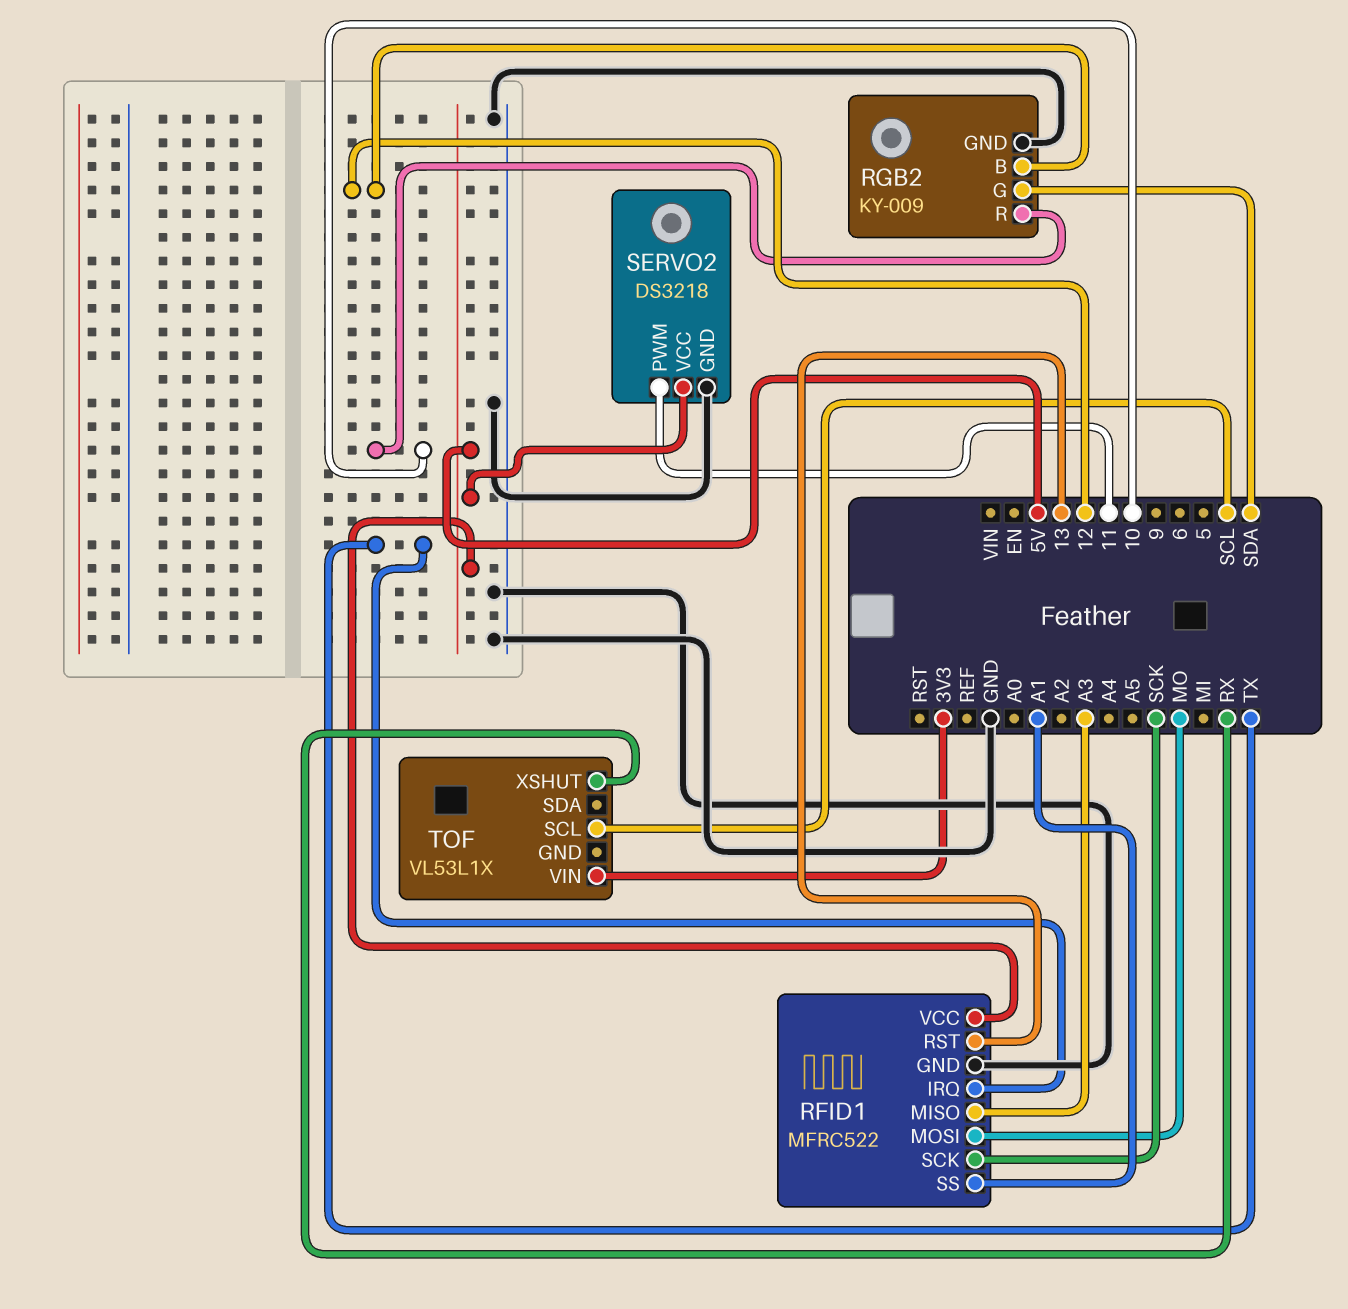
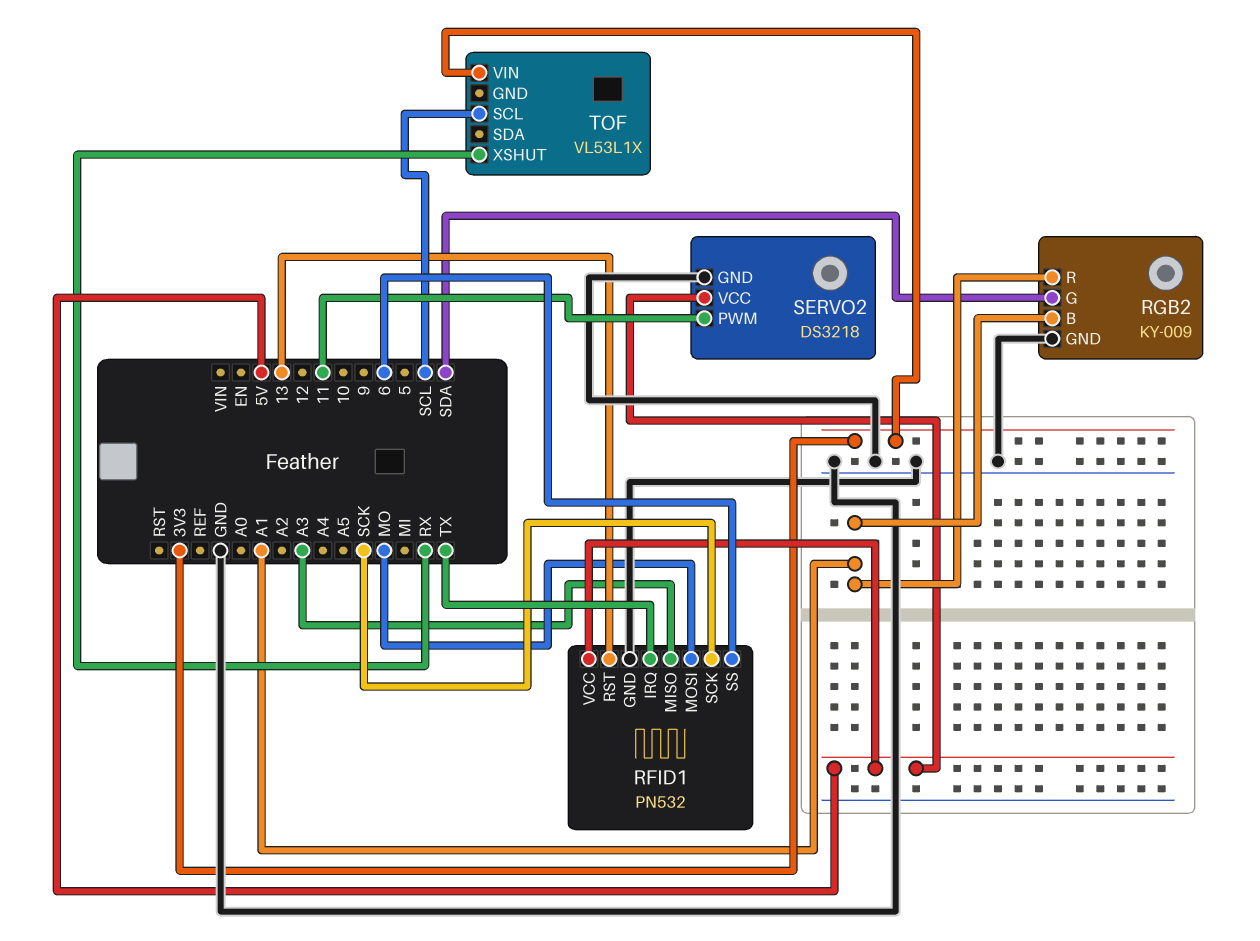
RFID1: MFRC522 -> PN532
RFID1 pin SS: A1 -> 6
RGB2 pin B: 12 -> A1
RGB2 pin R: 10 -> A1

